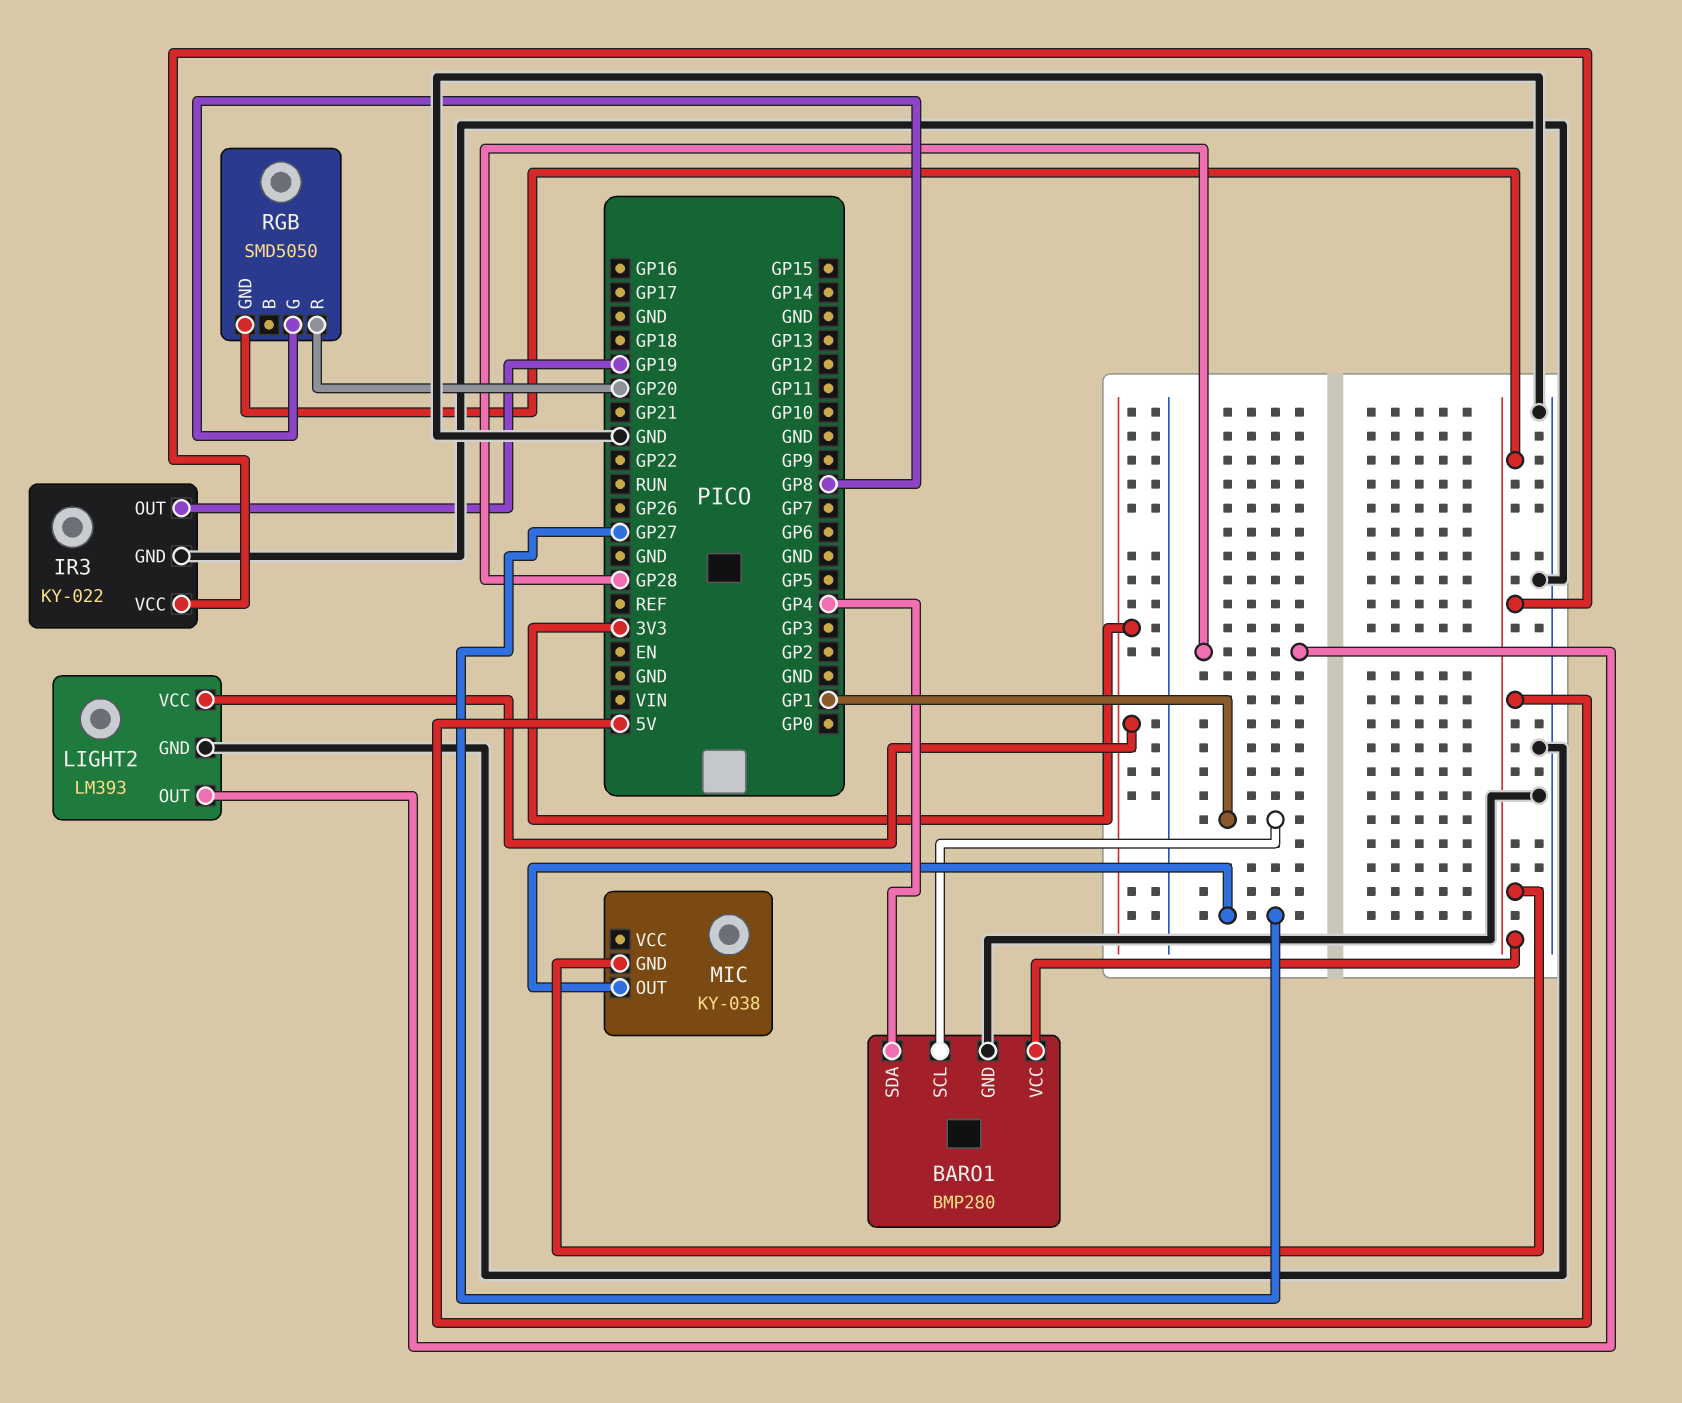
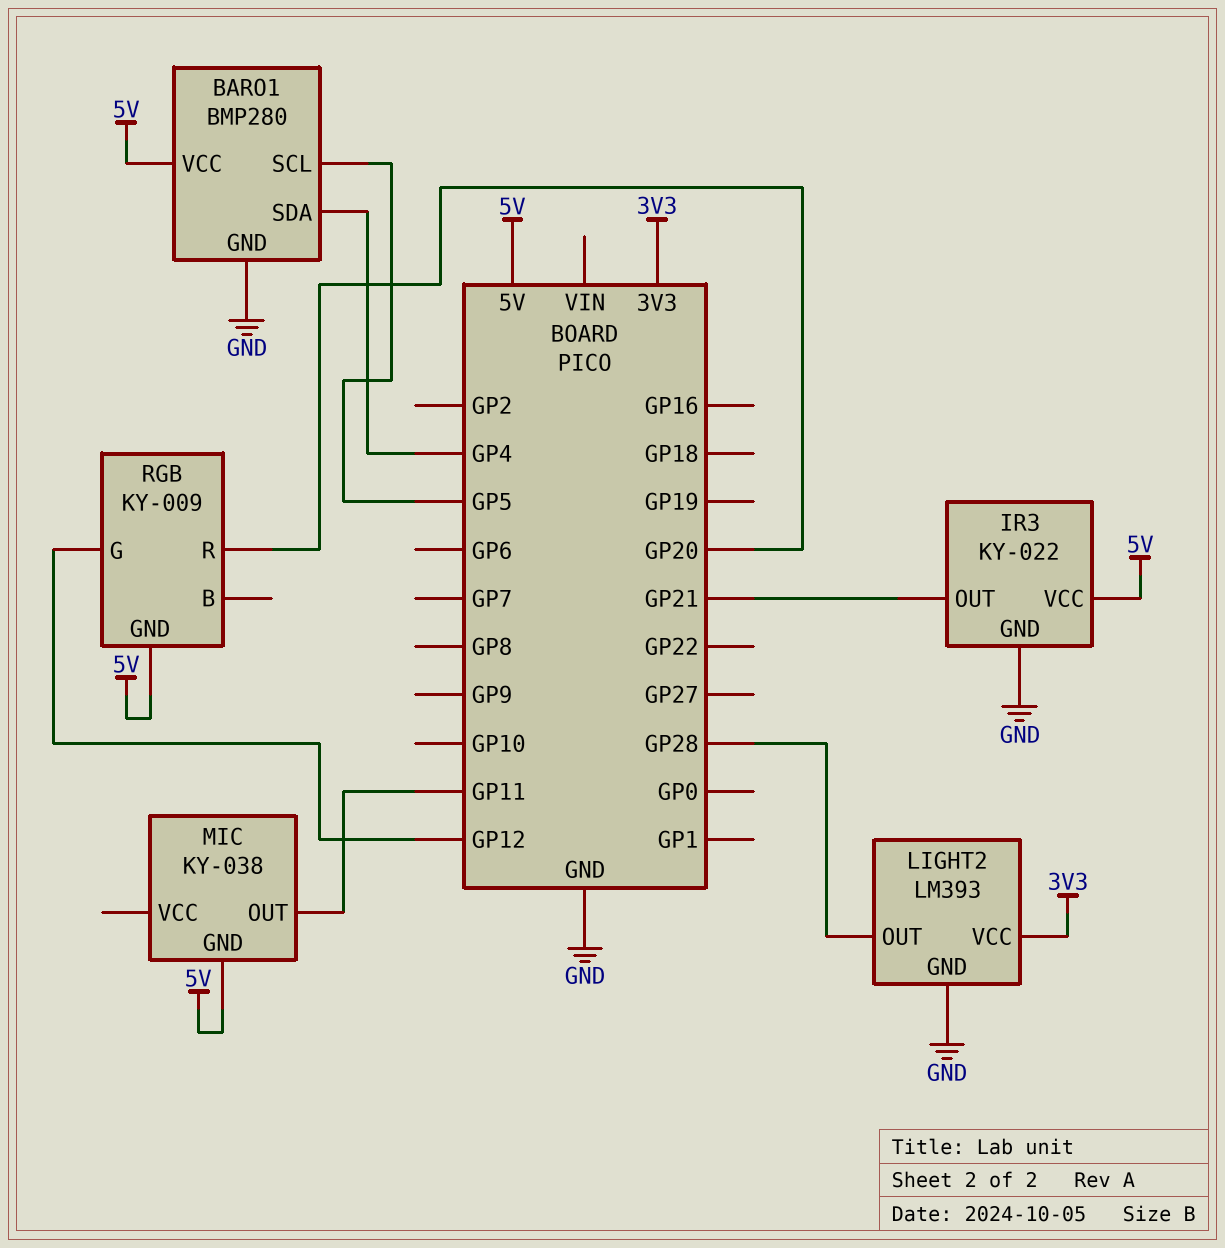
BARO1 pin SCL: GP1 -> GP5
IR3 pin OUT: GP19 -> GP21
MIC pin OUT: GP27 -> GP11
RGB: SMD5050 -> KY-009
RGB pin G: GP8 -> GP12

